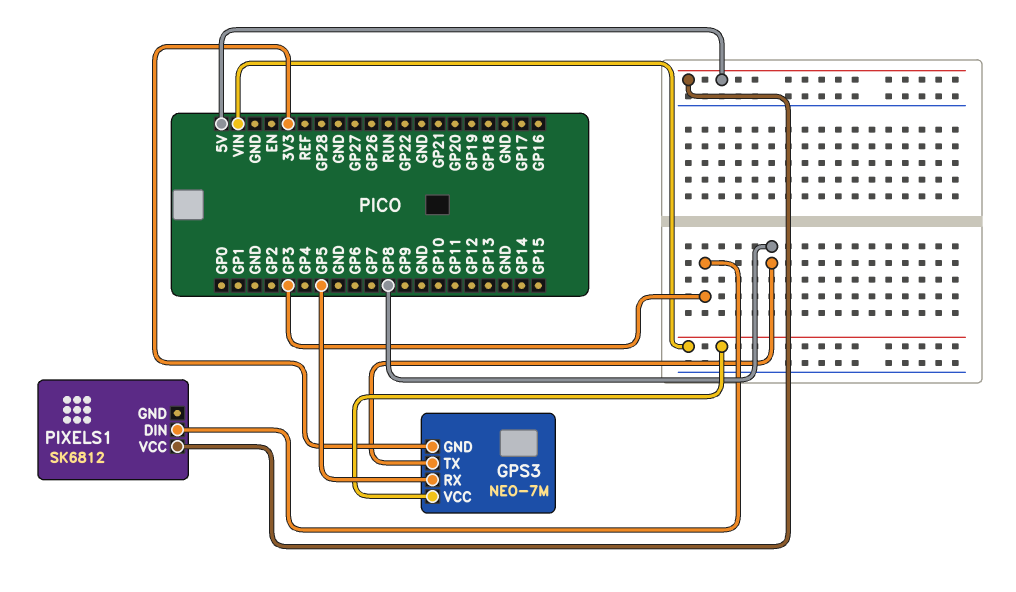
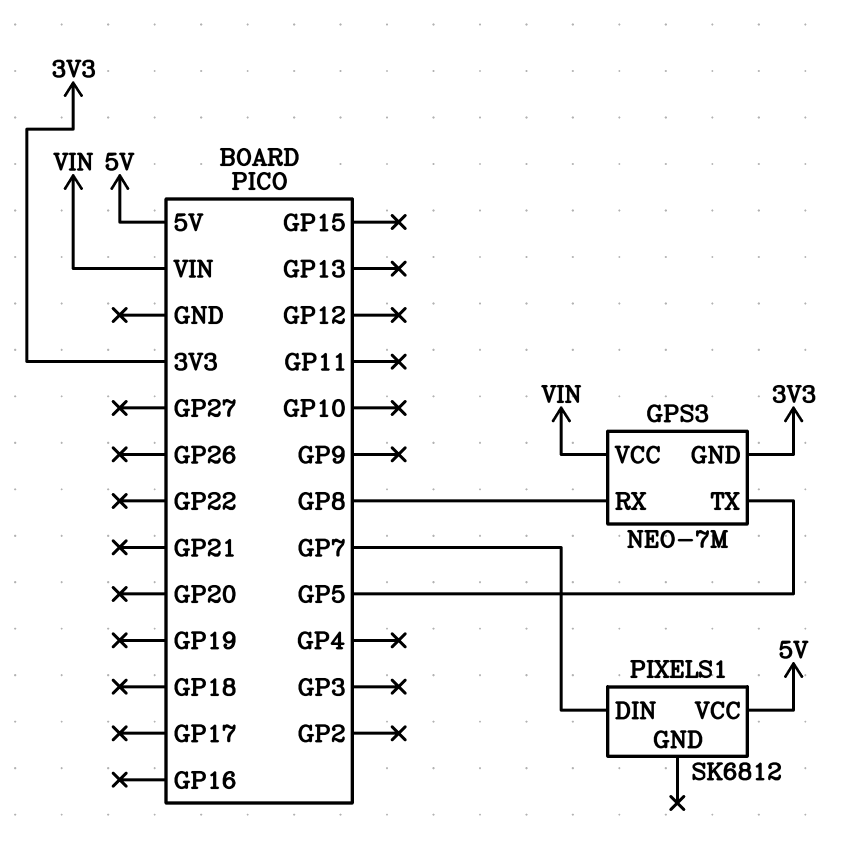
GPS3 pin RX: GP5 -> GP8
GPS3 pin TX: GP8 -> GP5
PIXELS1 pin DIN: GP3 -> GP7

